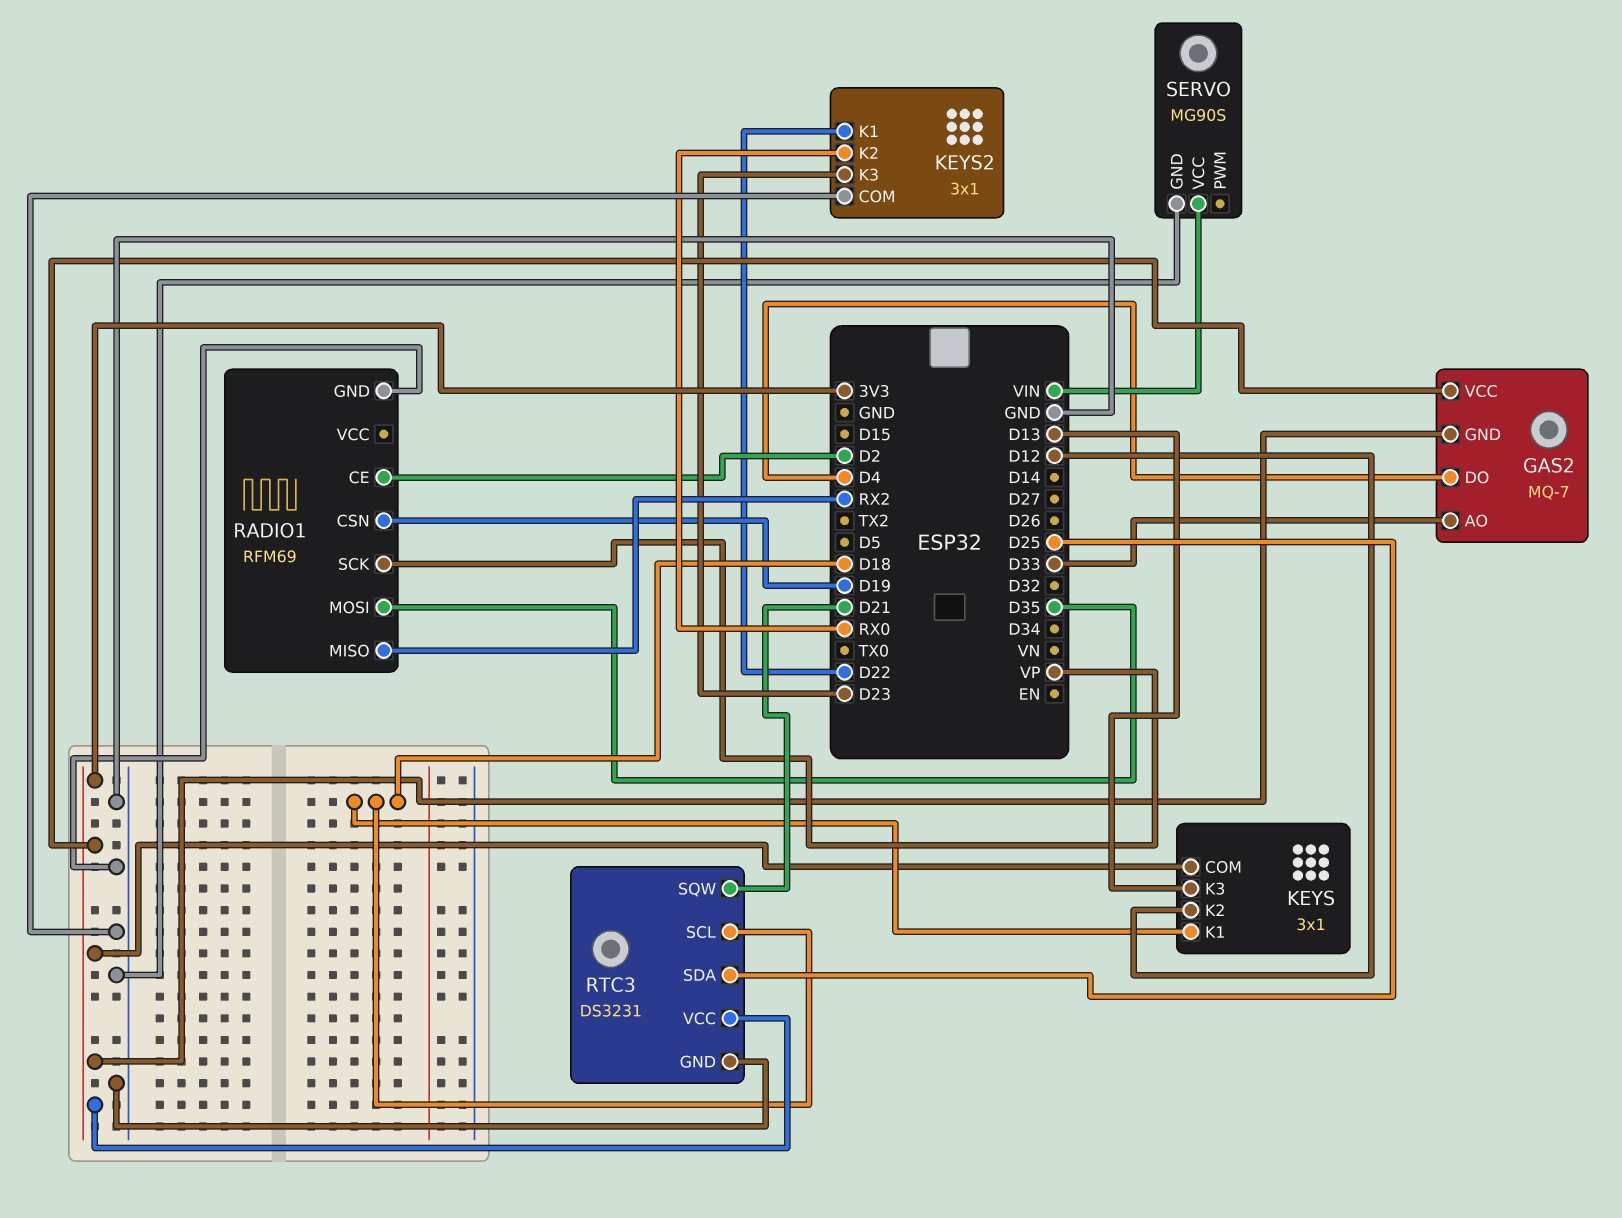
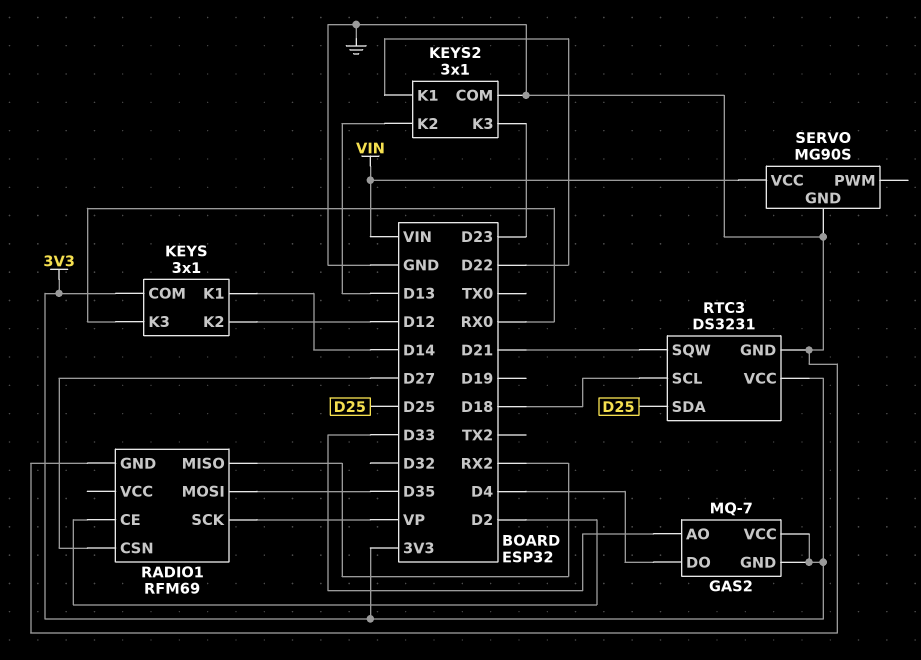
KEYS pin K1: D18 -> D14
KEYS pin K3: D13 -> RX0
KEYS2 pin K2: RX0 -> D13
RADIO1 pin CSN: D19 -> D27

